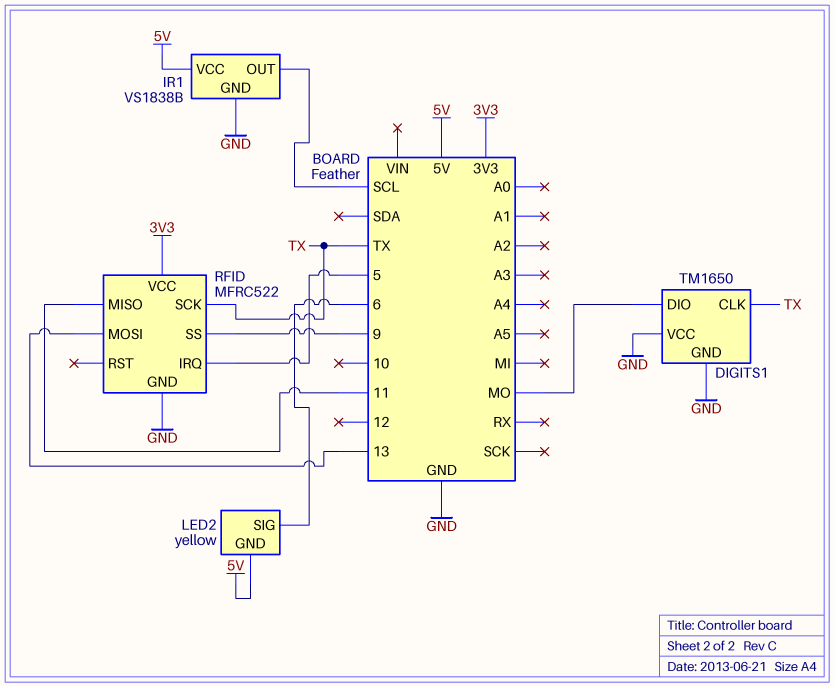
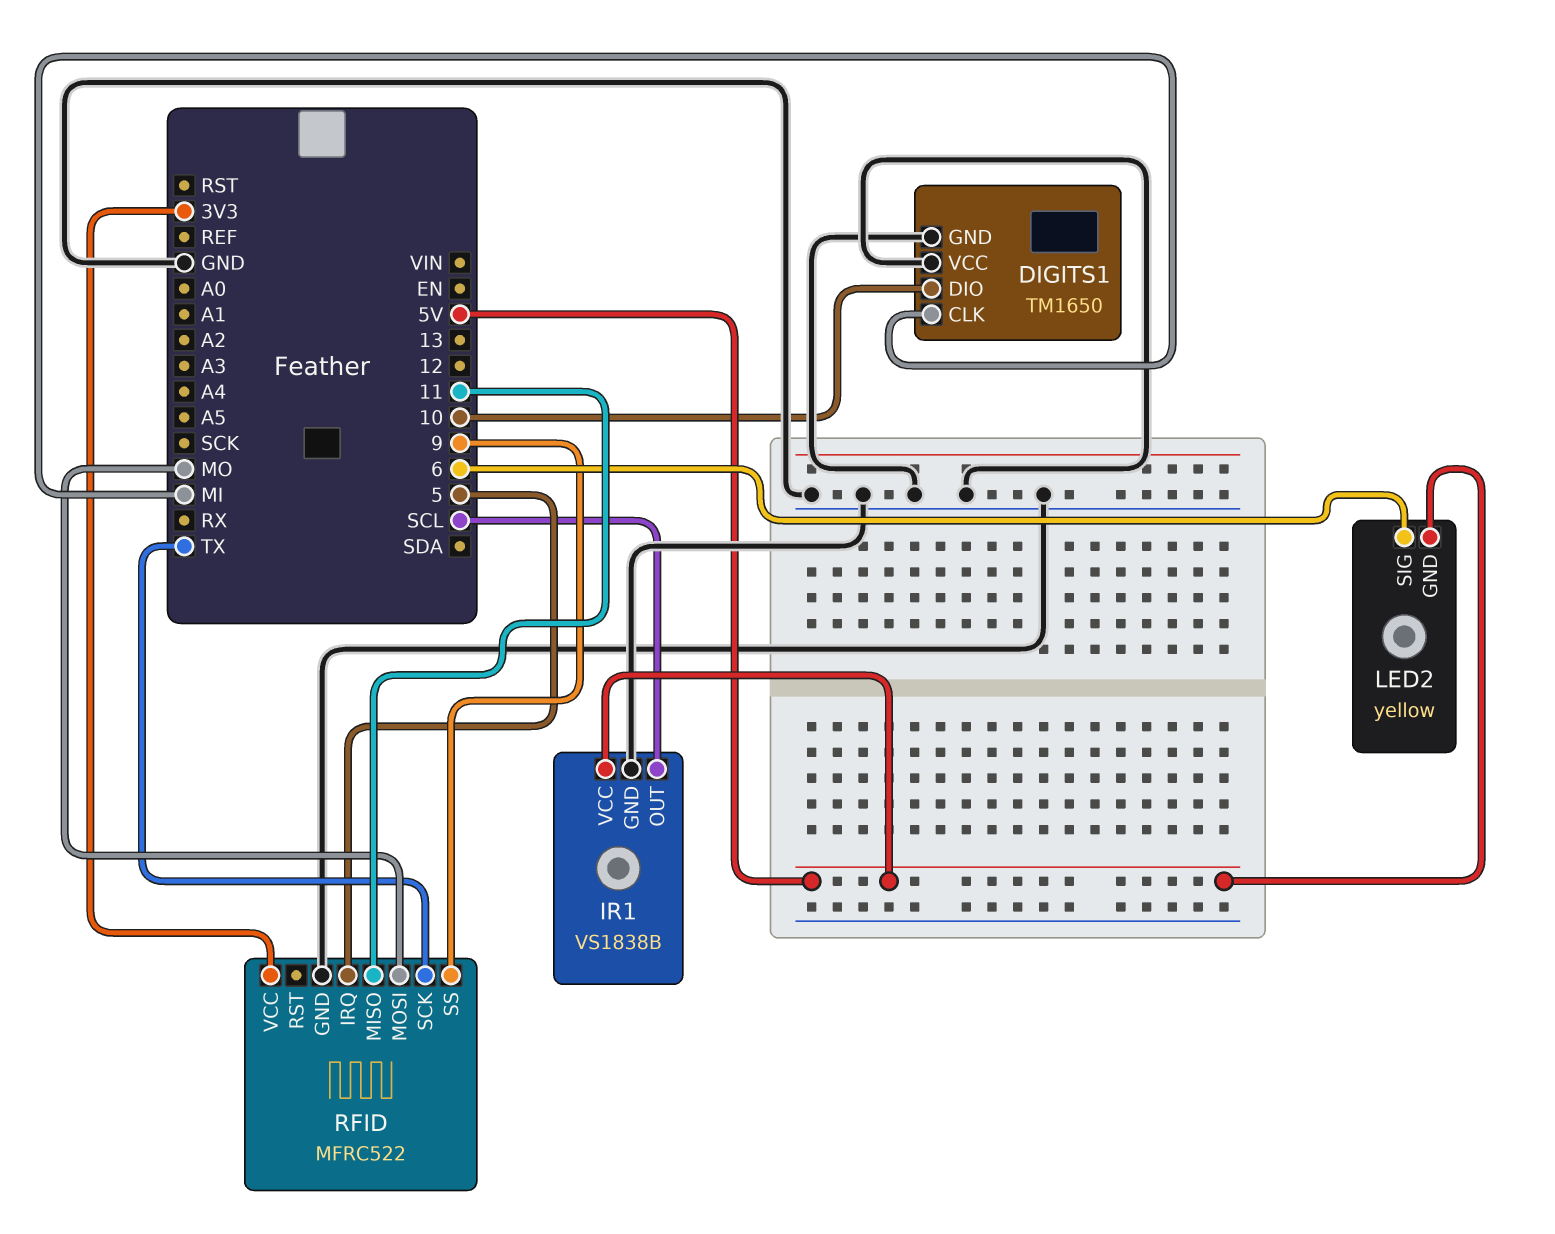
DIGITS1 pin CLK: TX -> MI
DIGITS1 pin DIO: MO -> 10
RFID pin MOSI: 13 -> MO

